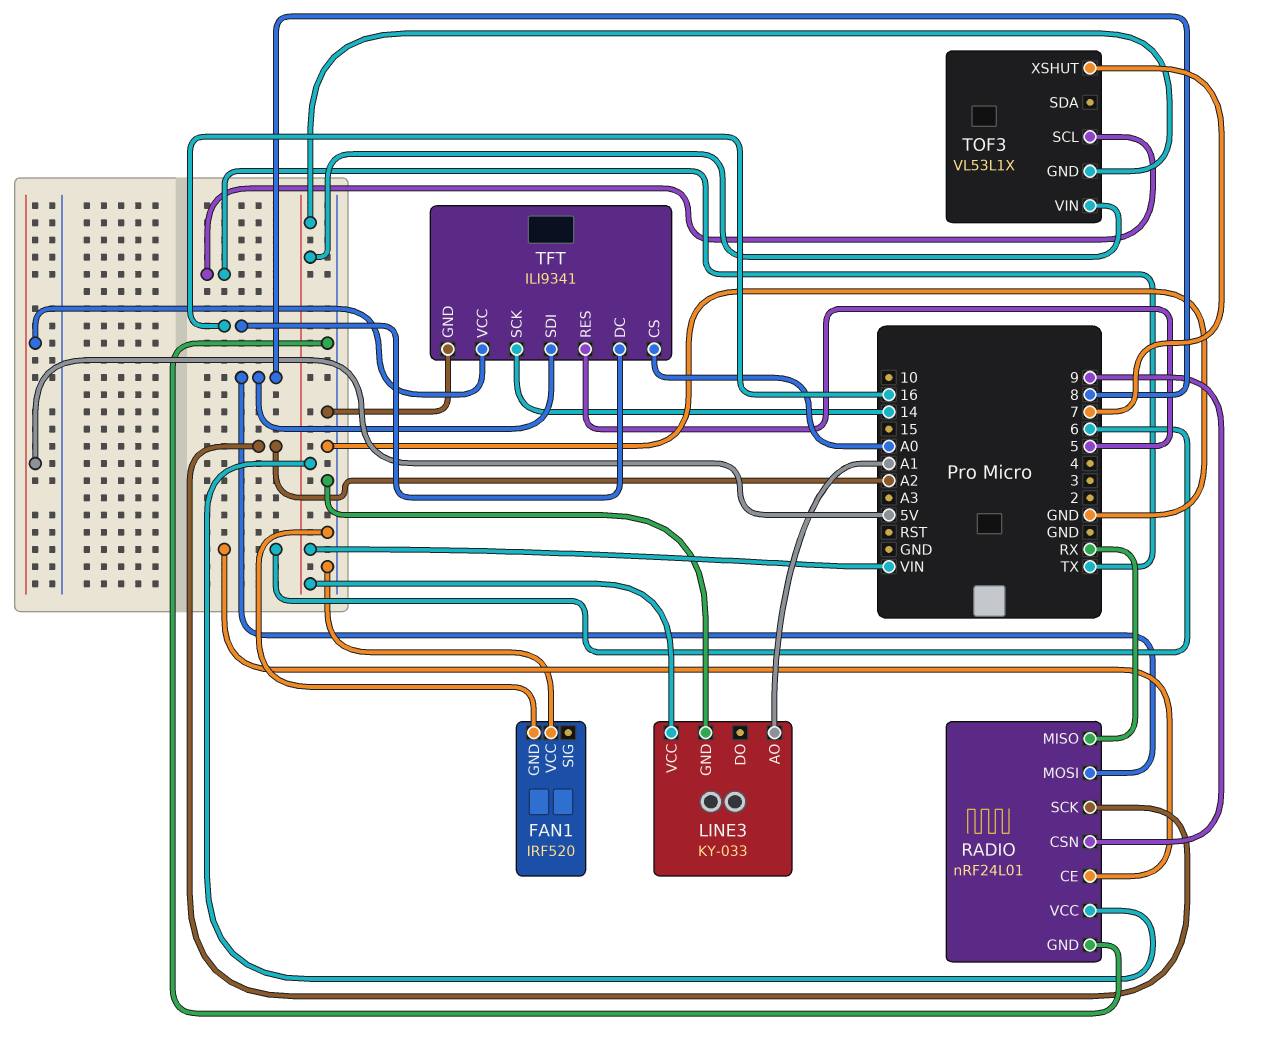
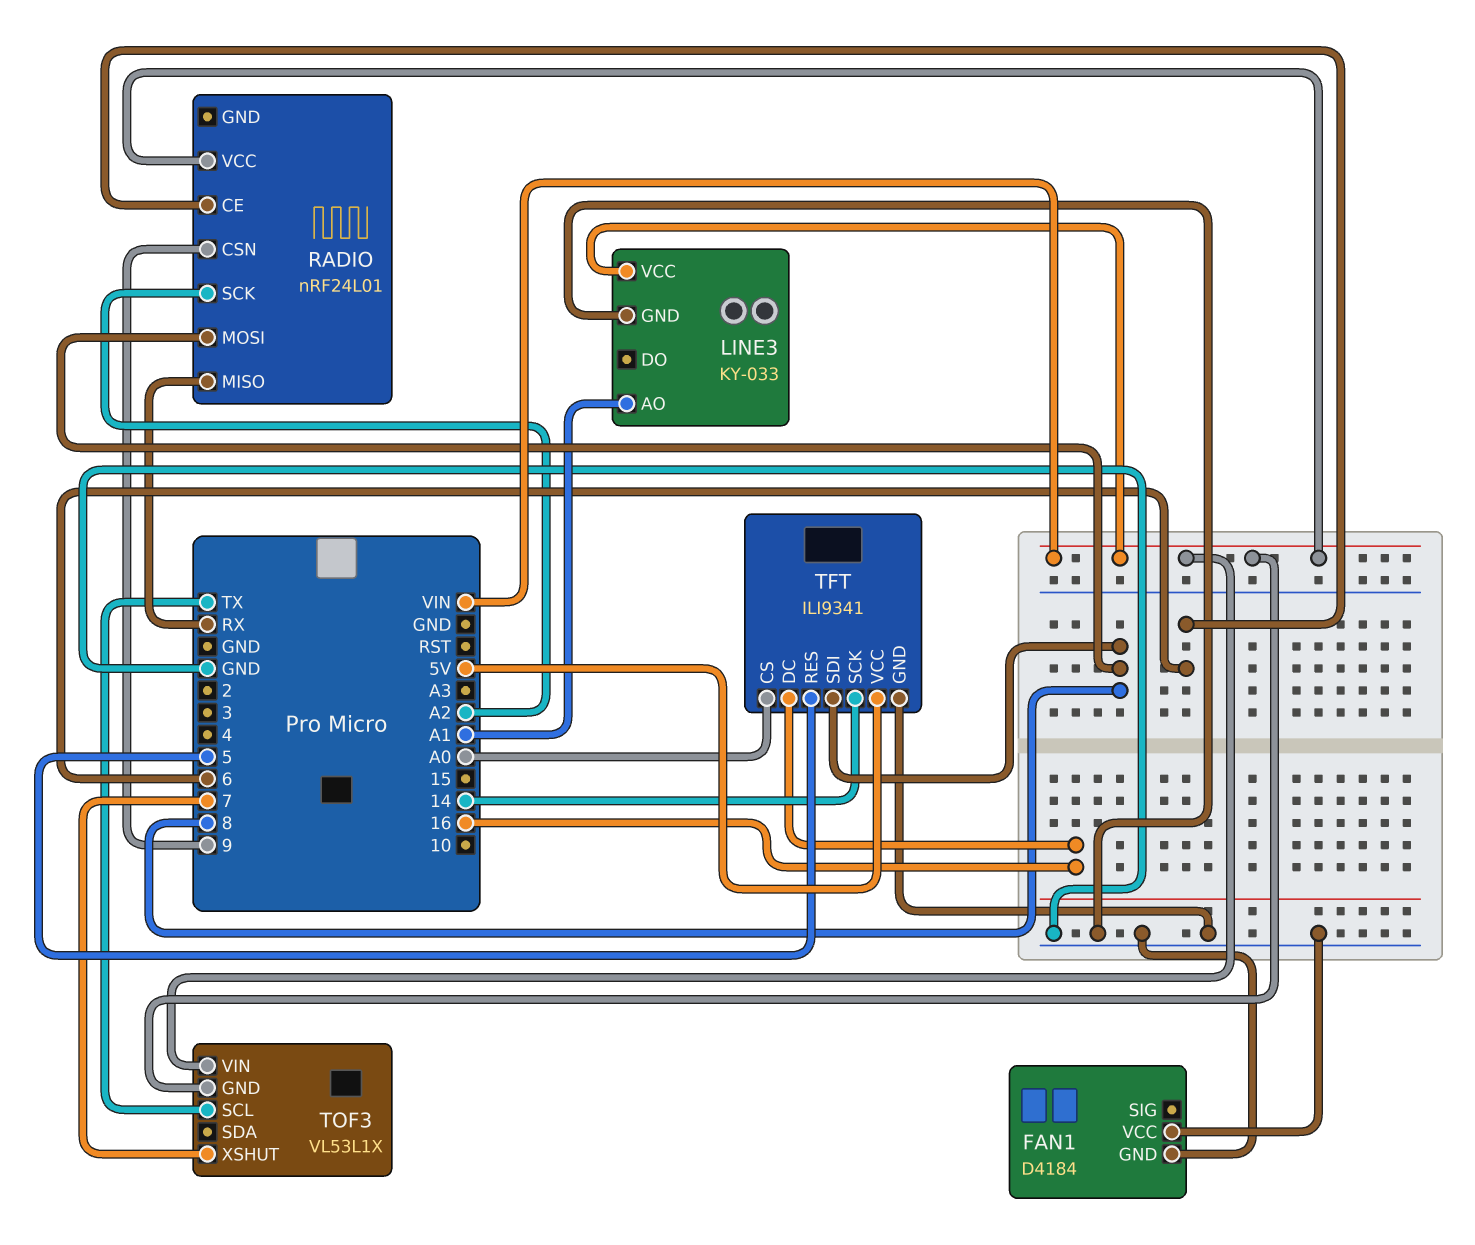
FAN1: IRF520 -> D4184
RADIO pin GND: GND -> none

